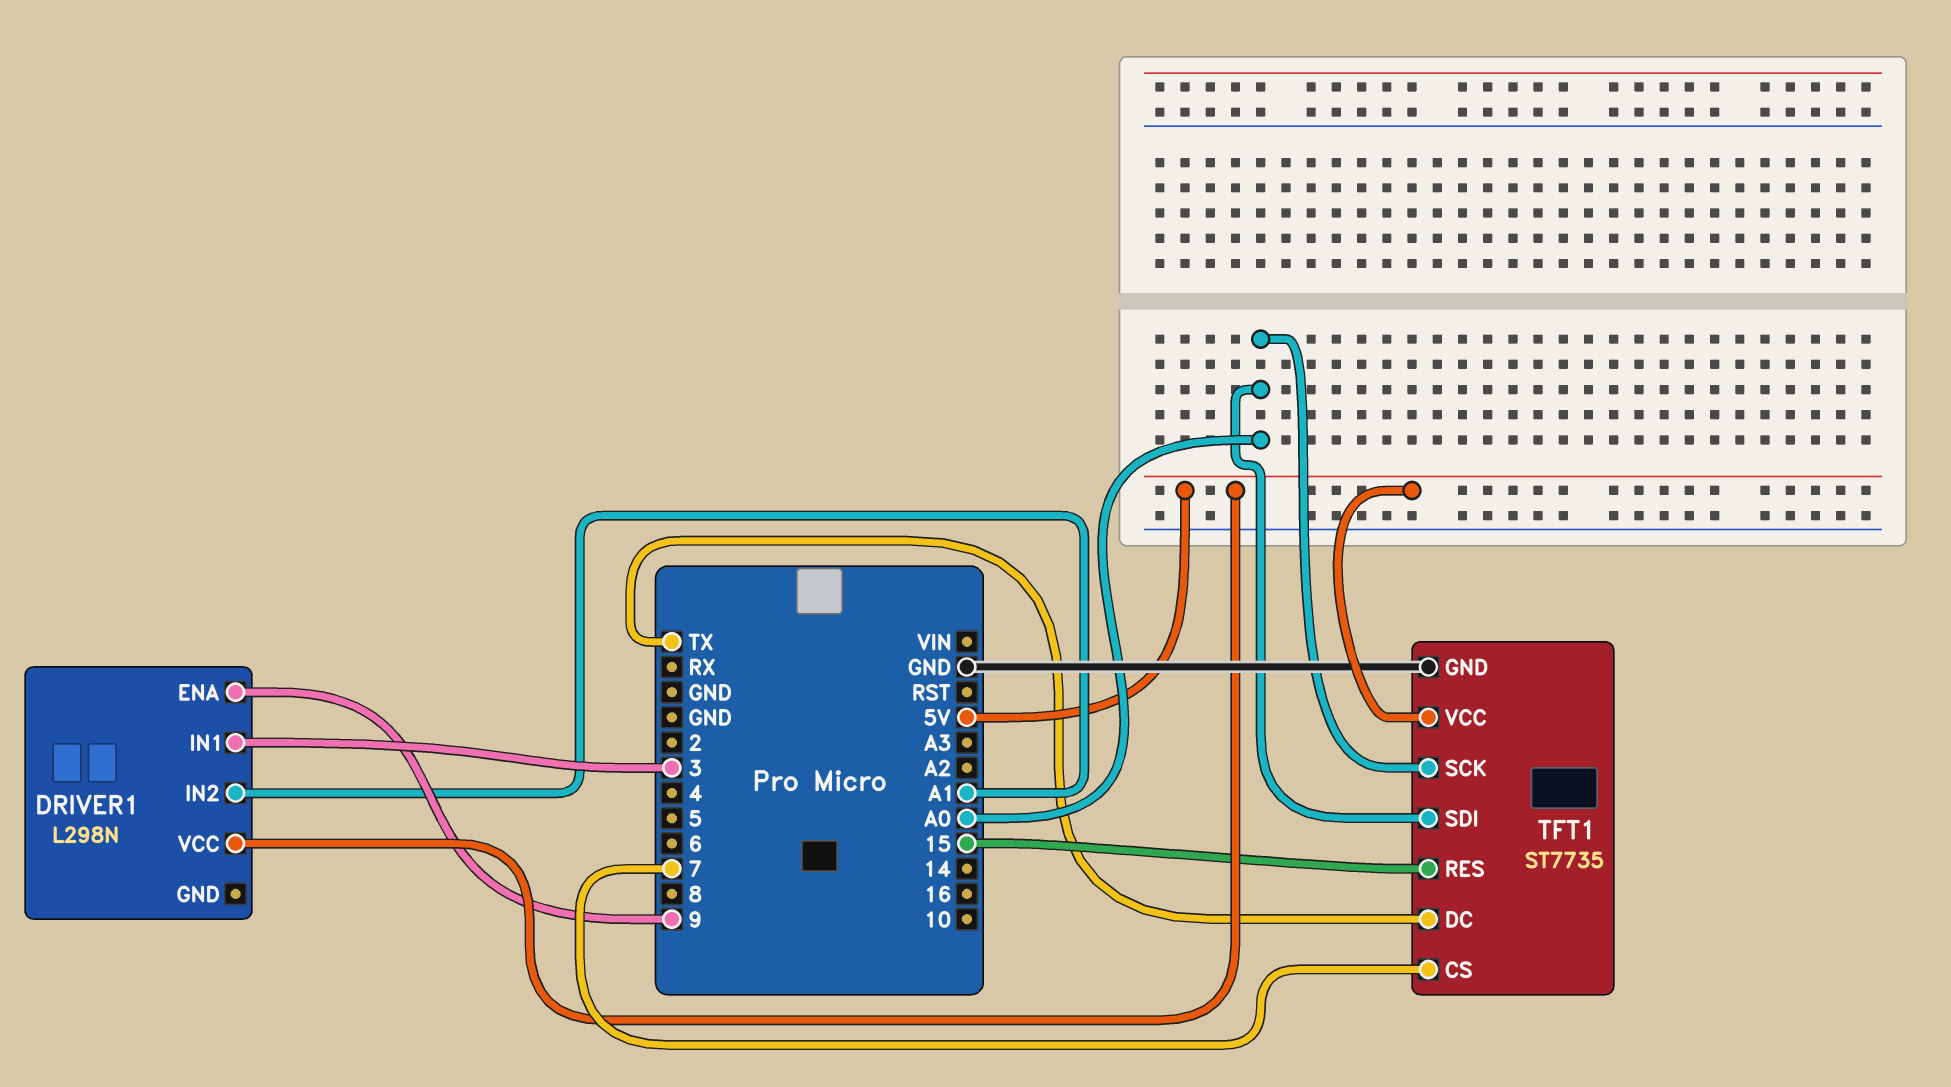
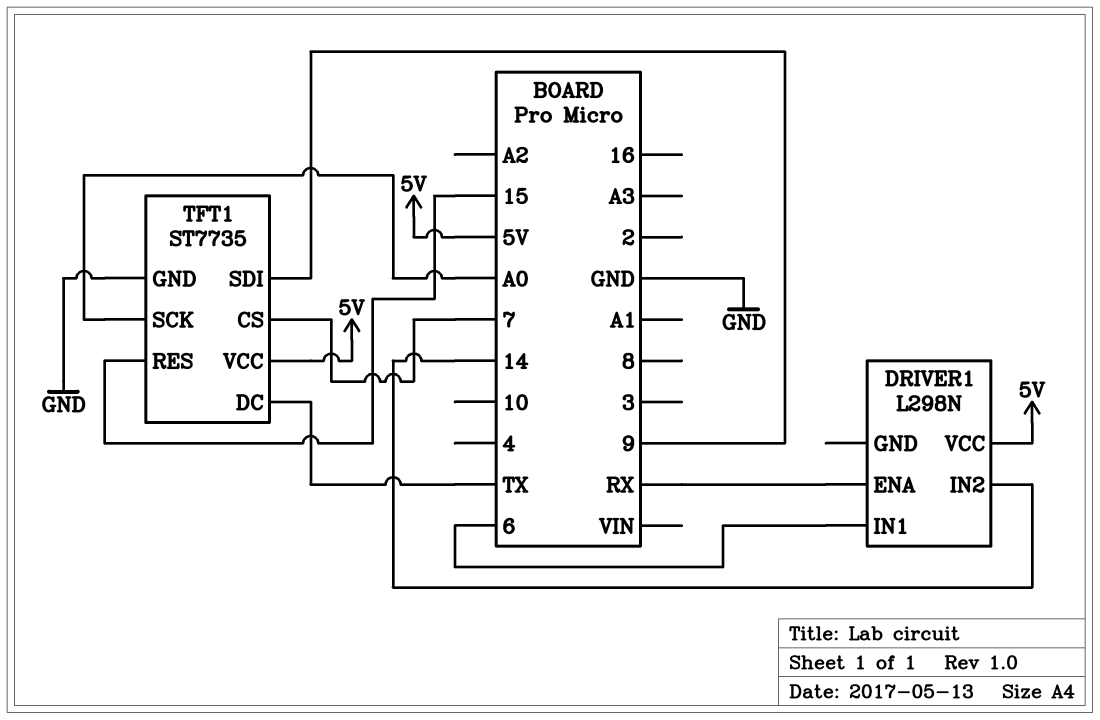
DRIVER1 pin ENA: 9 -> RX
DRIVER1 pin IN1: 3 -> 6
DRIVER1 pin IN2: A1 -> 14
TFT1 pin SDI: A0 -> 9

